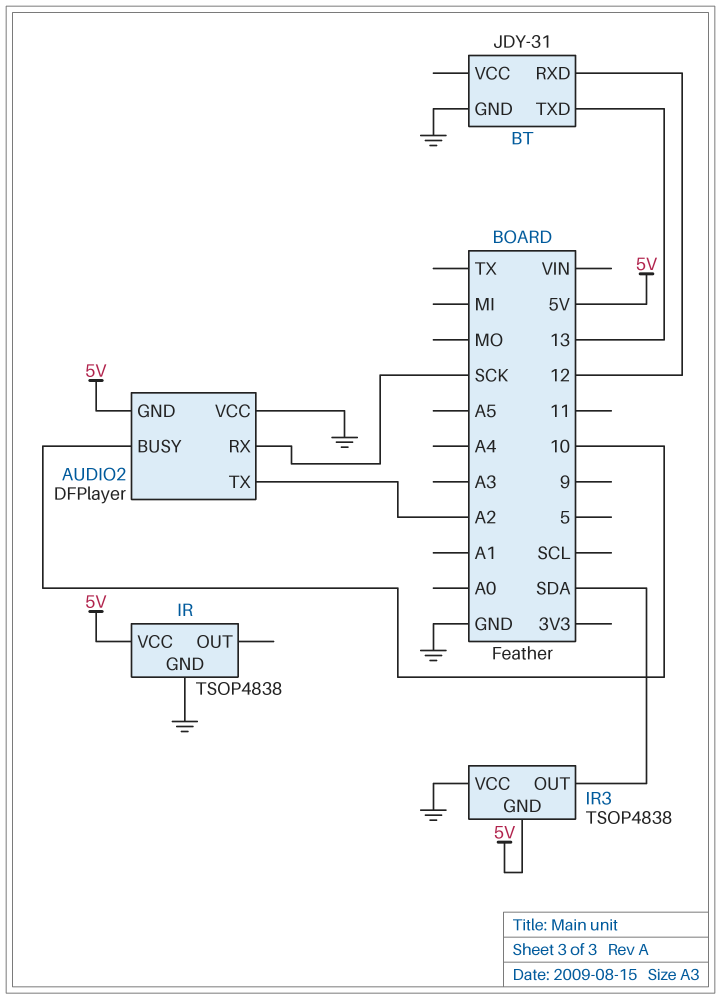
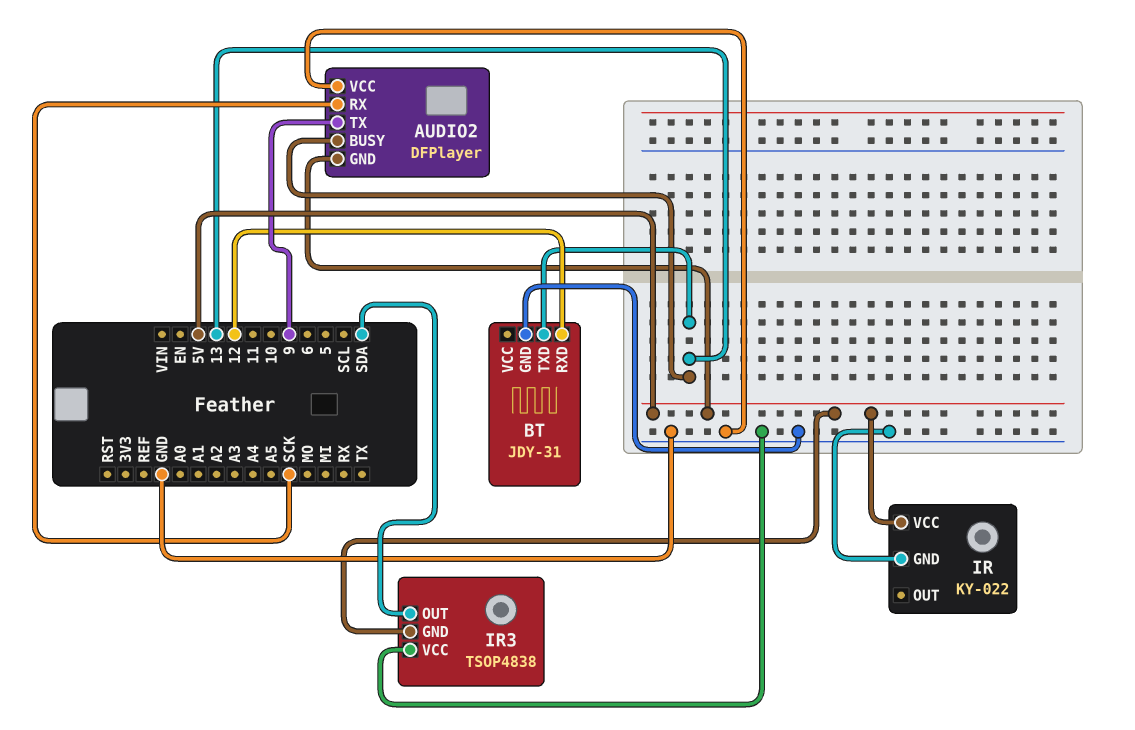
AUDIO2 pin BUSY: 10 -> 13
AUDIO2 pin TX: A2 -> 9
IR: TSOP4838 -> KY-022

